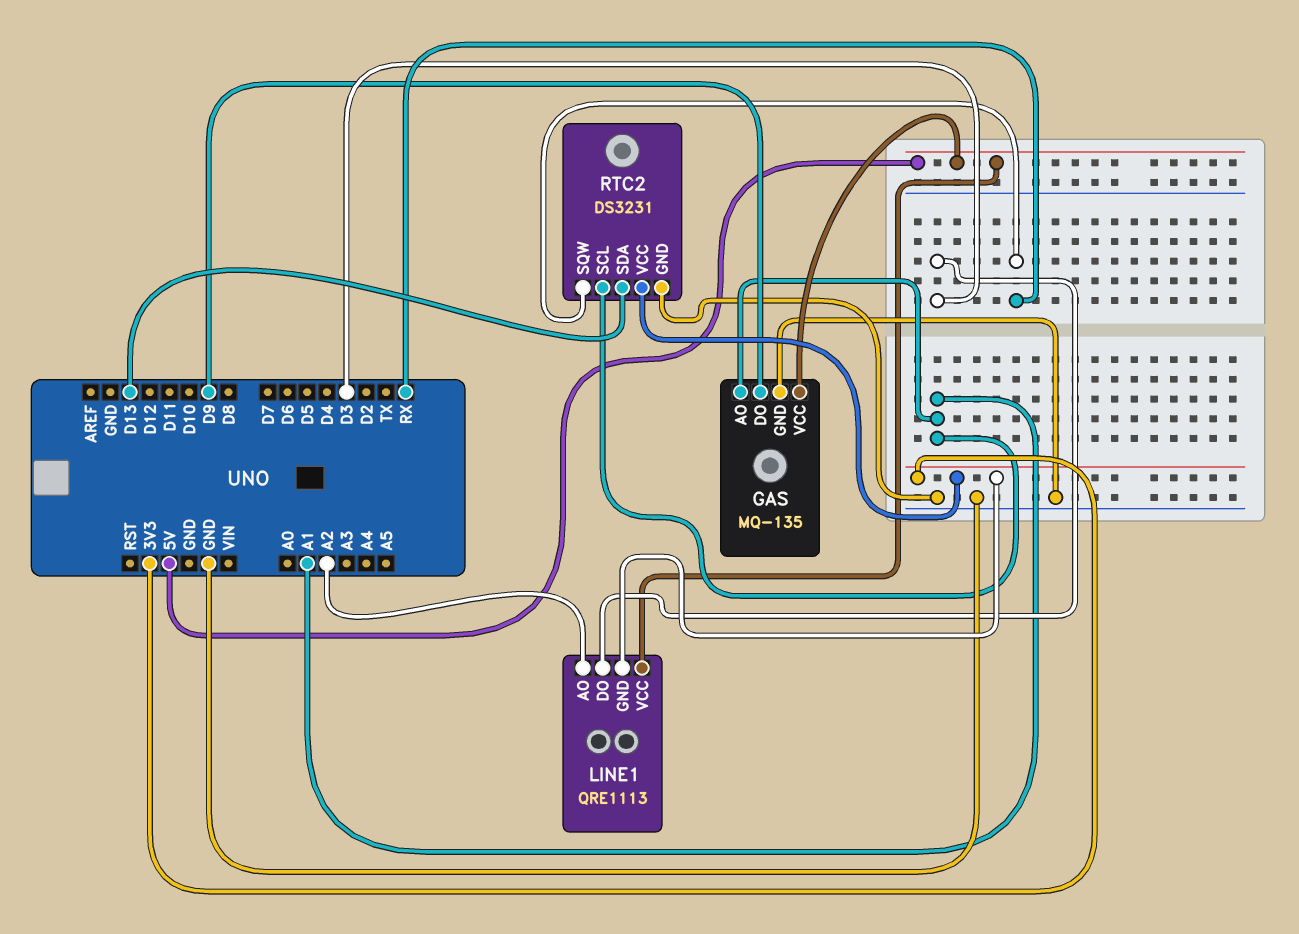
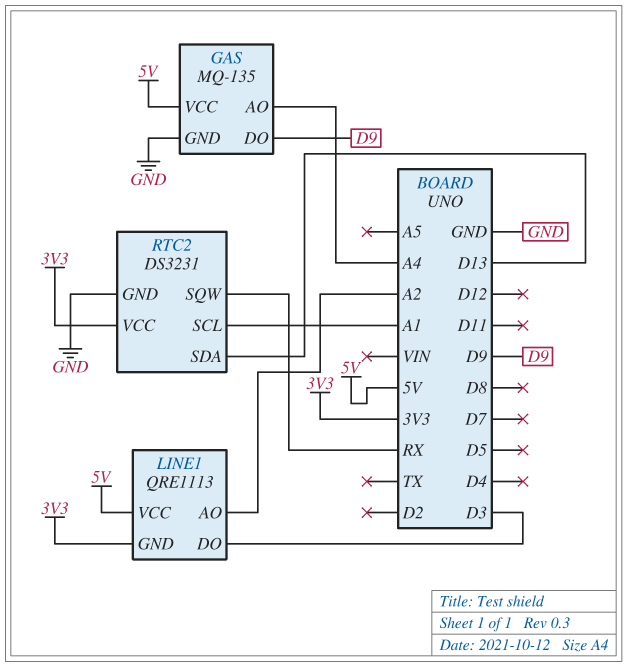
GAS pin AO: A1 -> A4

